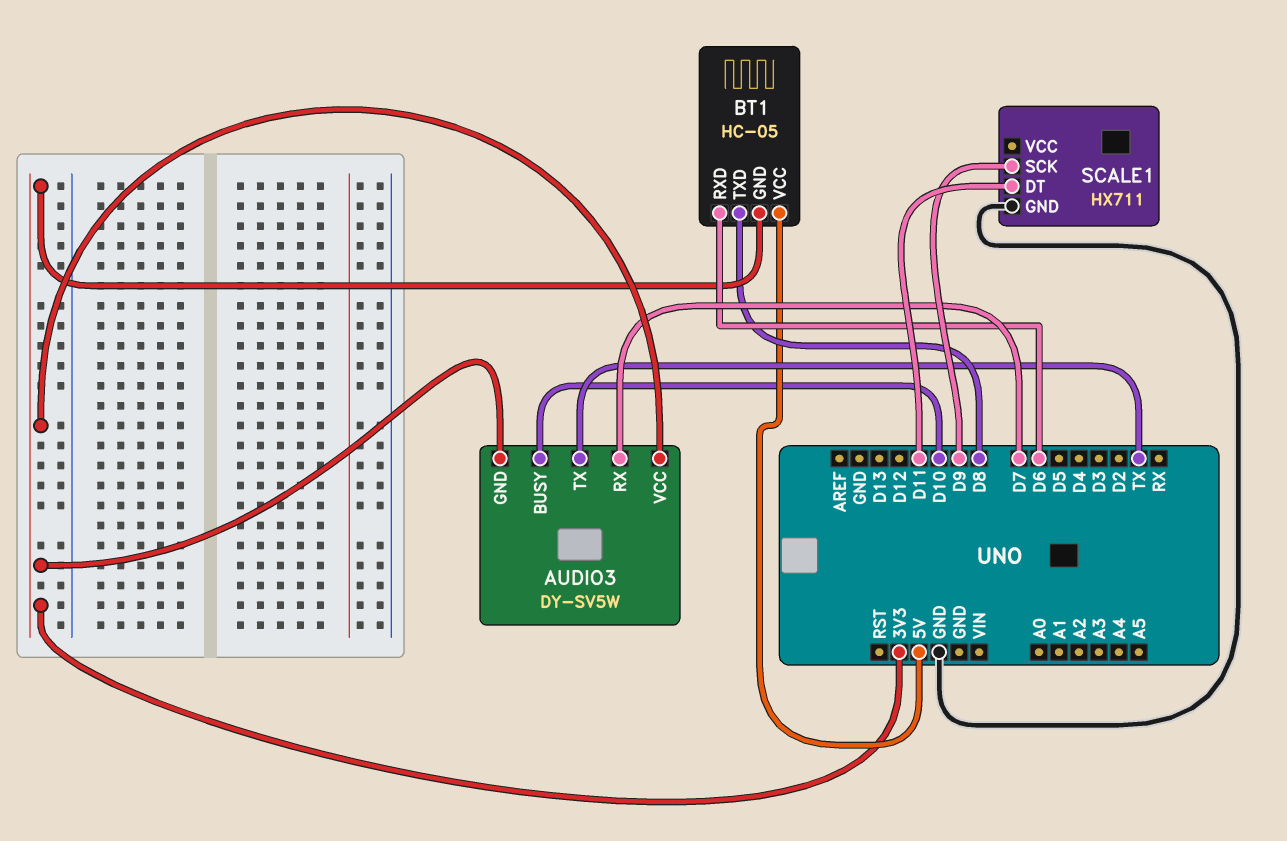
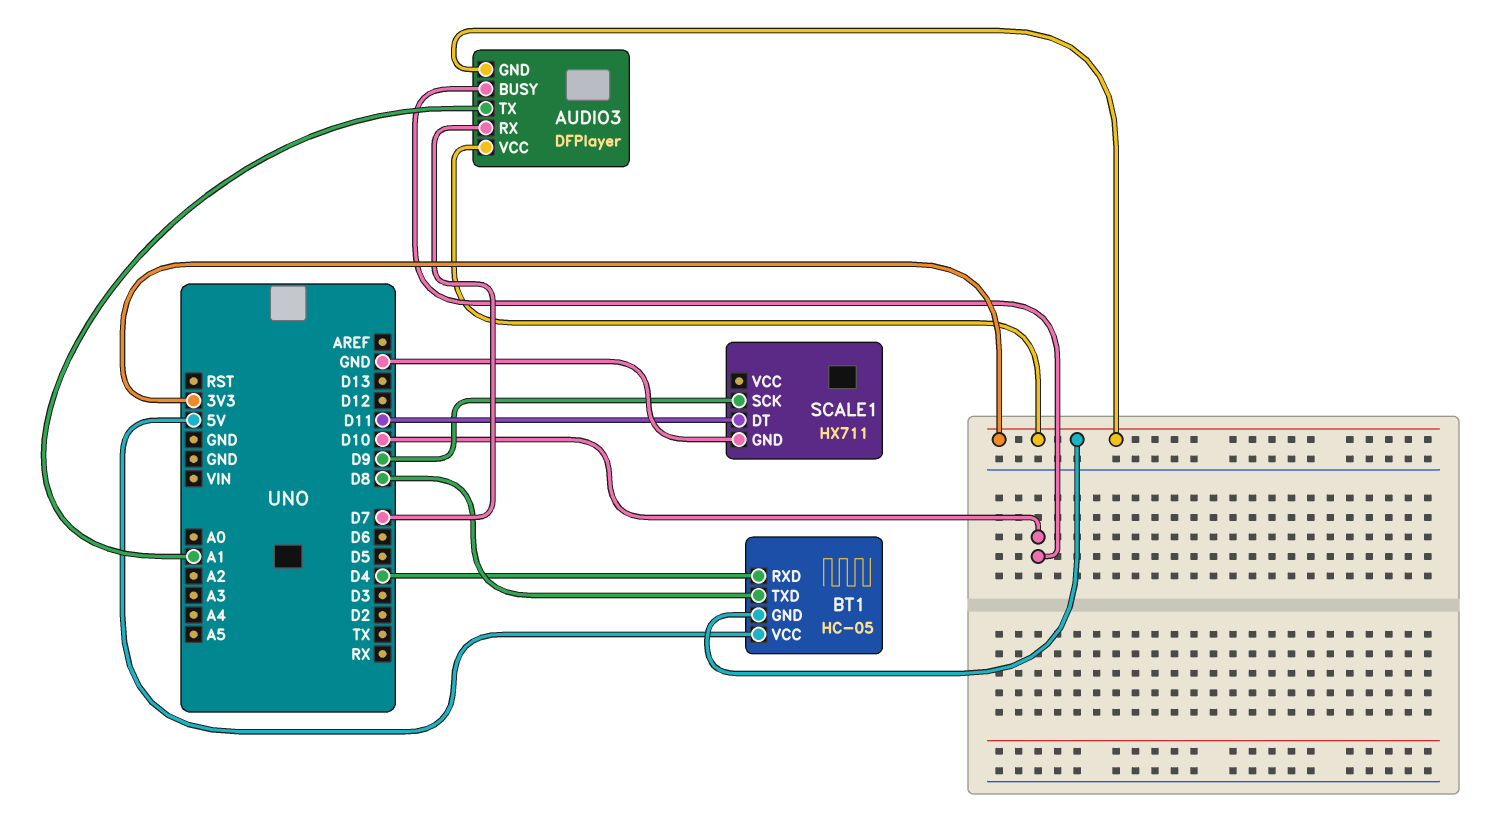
AUDIO3: DY-SV5W -> DFPlayer
AUDIO3 pin TX: TX -> A1
BT1 pin RXD: D6 -> D4

